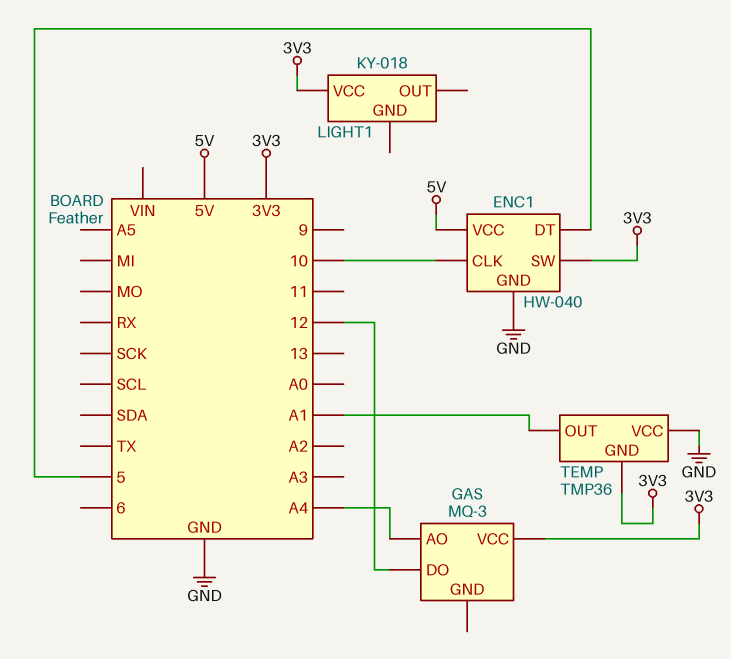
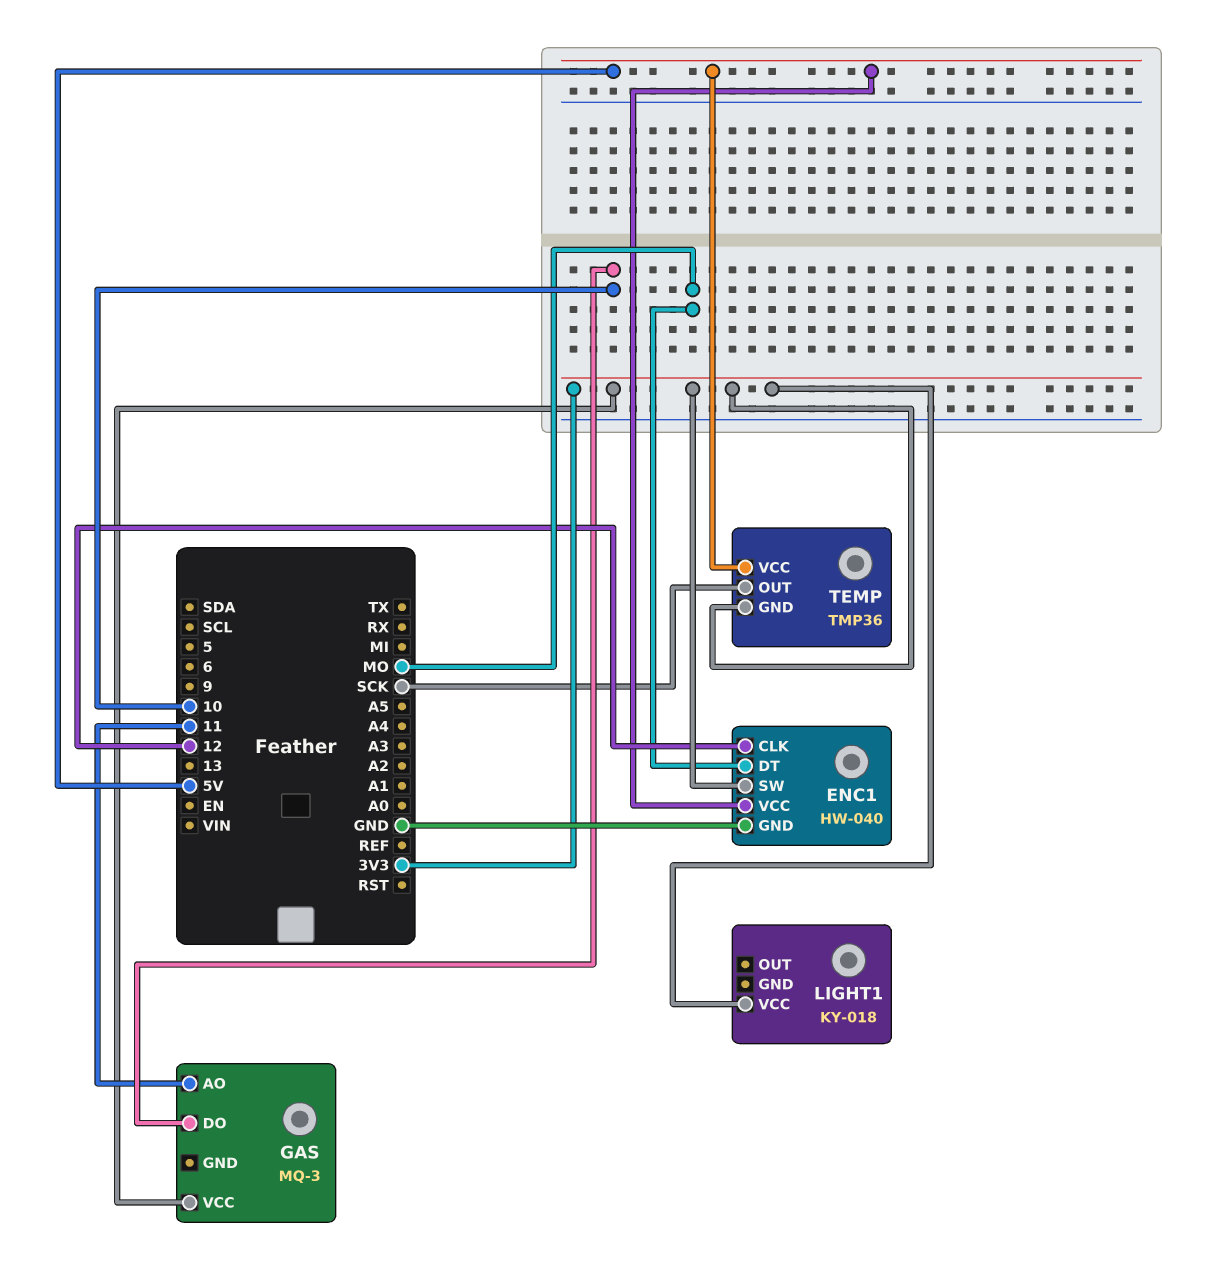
ENC1 pin CLK: 10 -> 12
ENC1 pin DT: 5 -> MO
GAS pin AO: A4 -> 11
GAS pin DO: 12 -> 10
TEMP pin OUT: A1 -> SCK
TEMP pin VCC: GND -> 5V

